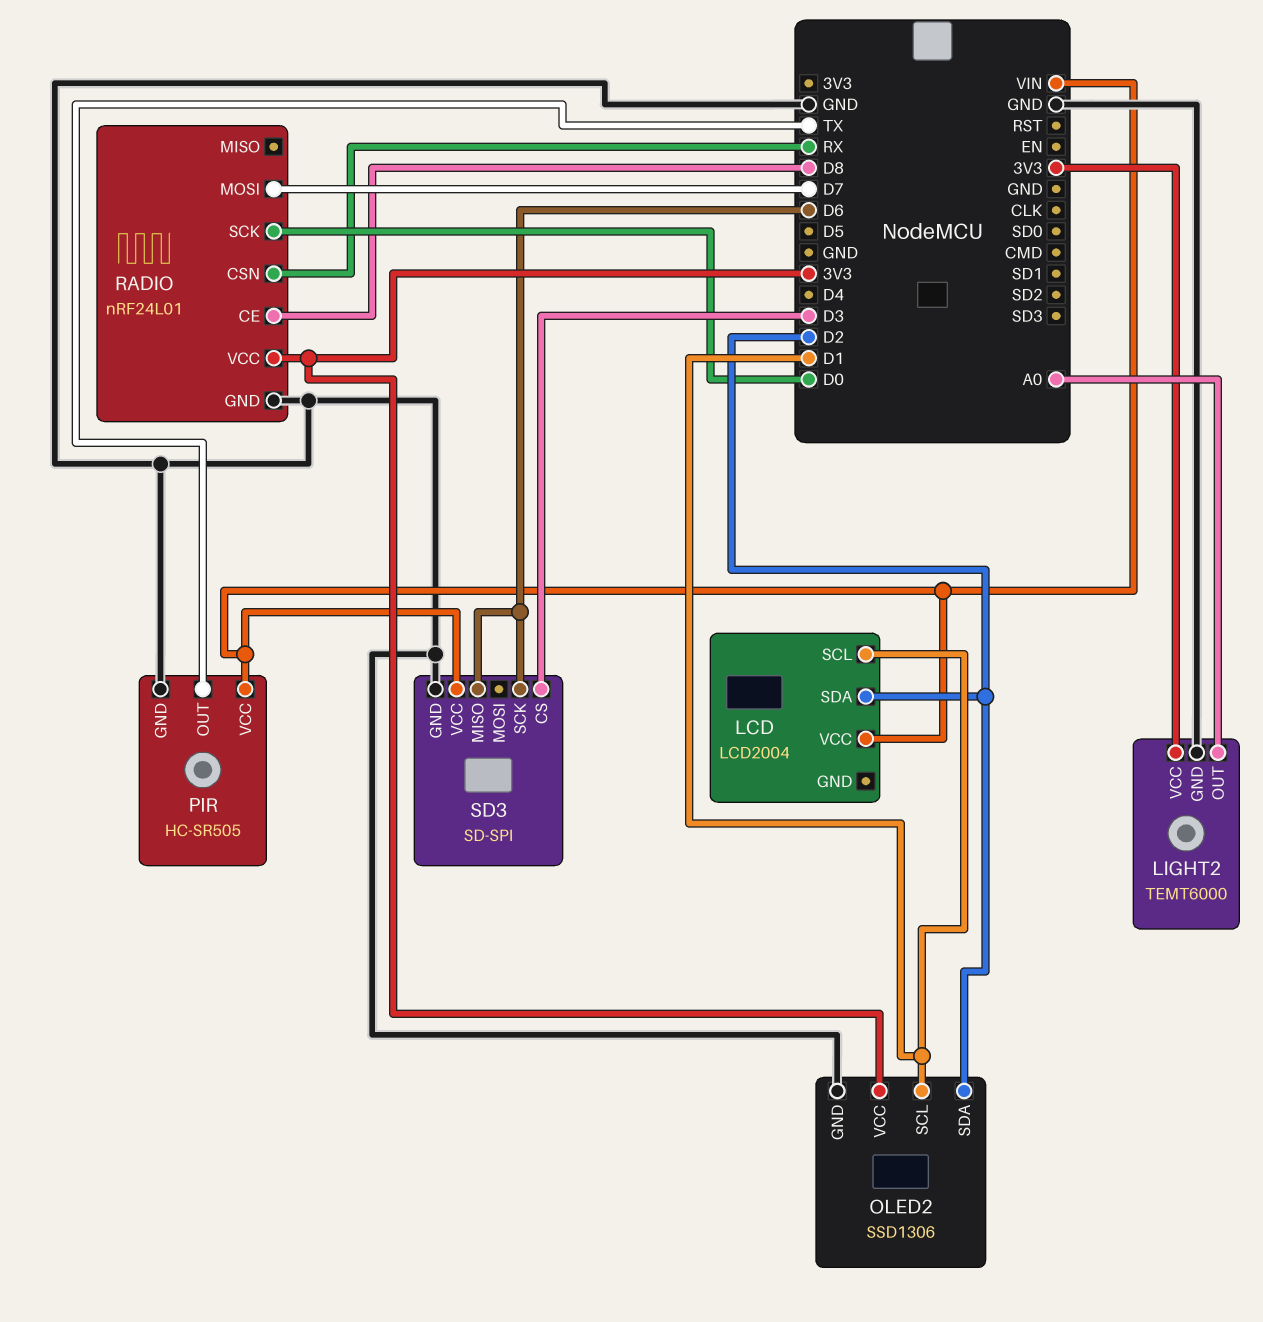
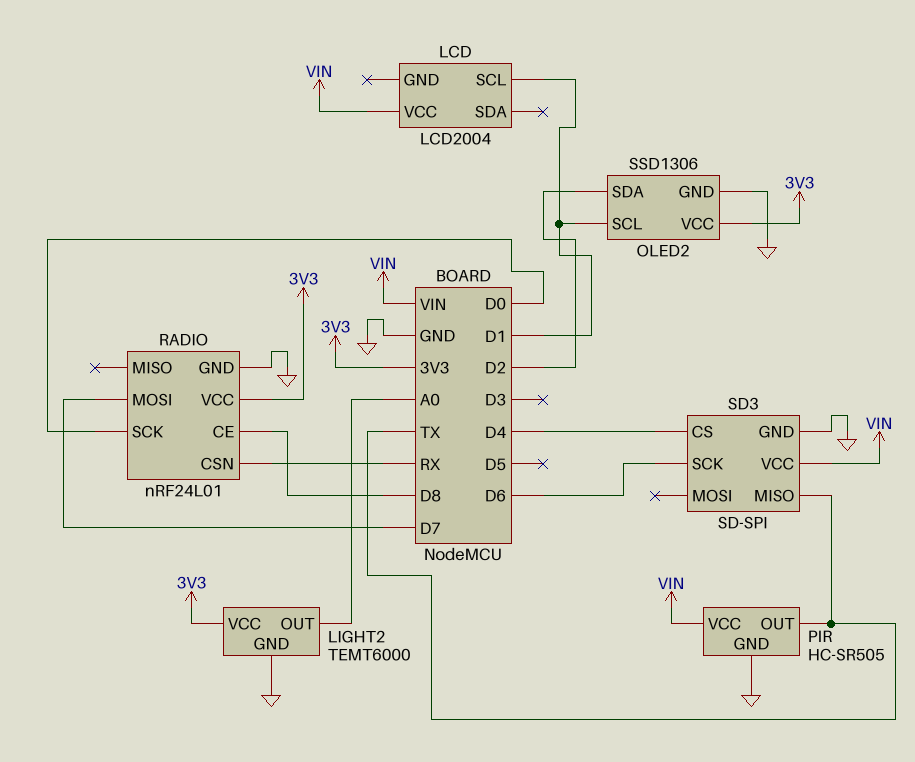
LCD pin SDA: D2 -> none
SD3 pin CS: D3 -> D4
SD3 pin MISO: D6 -> TX

